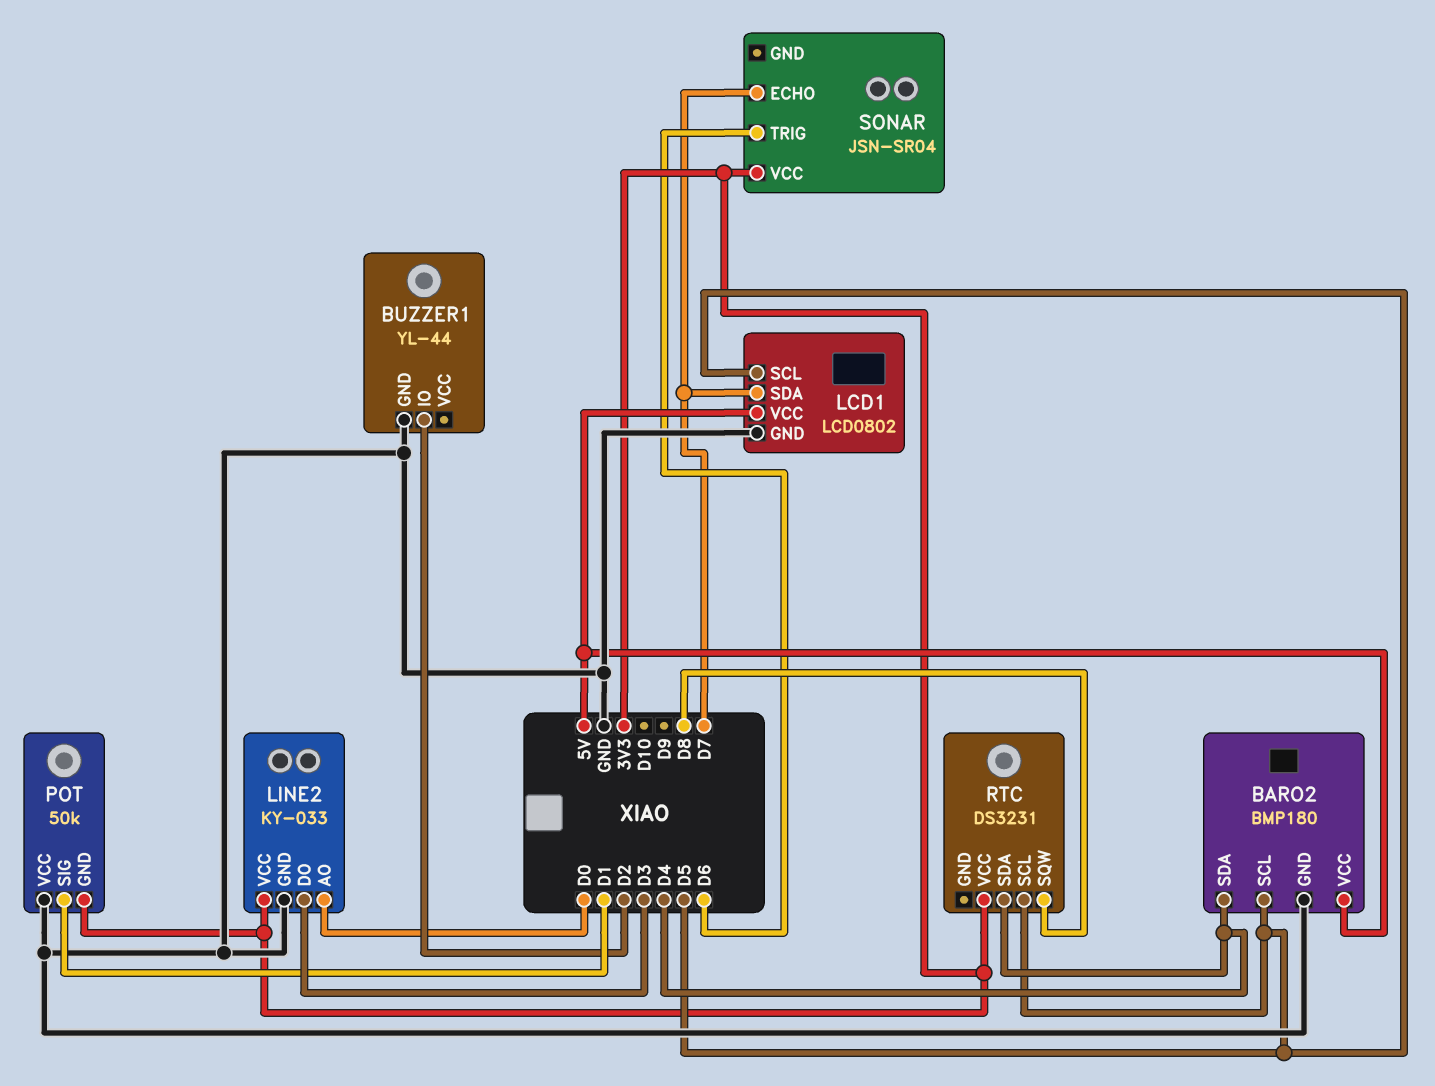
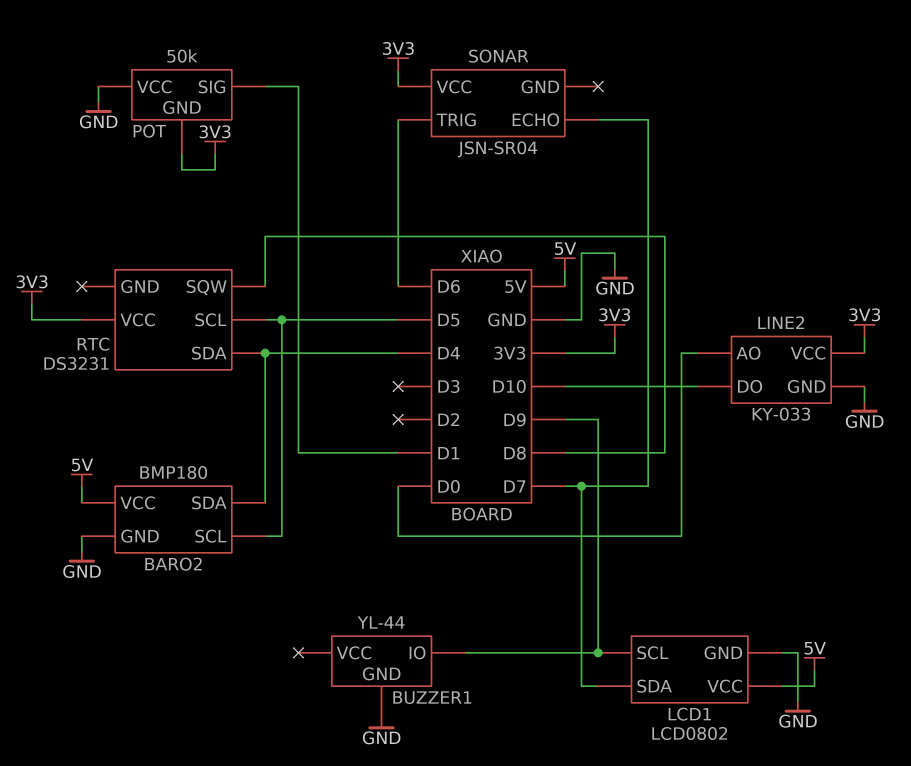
BUZZER1 pin IO: D2 -> D9
LCD1 pin SCL: D5 -> D9
LINE2 pin DO: D3 -> D10

